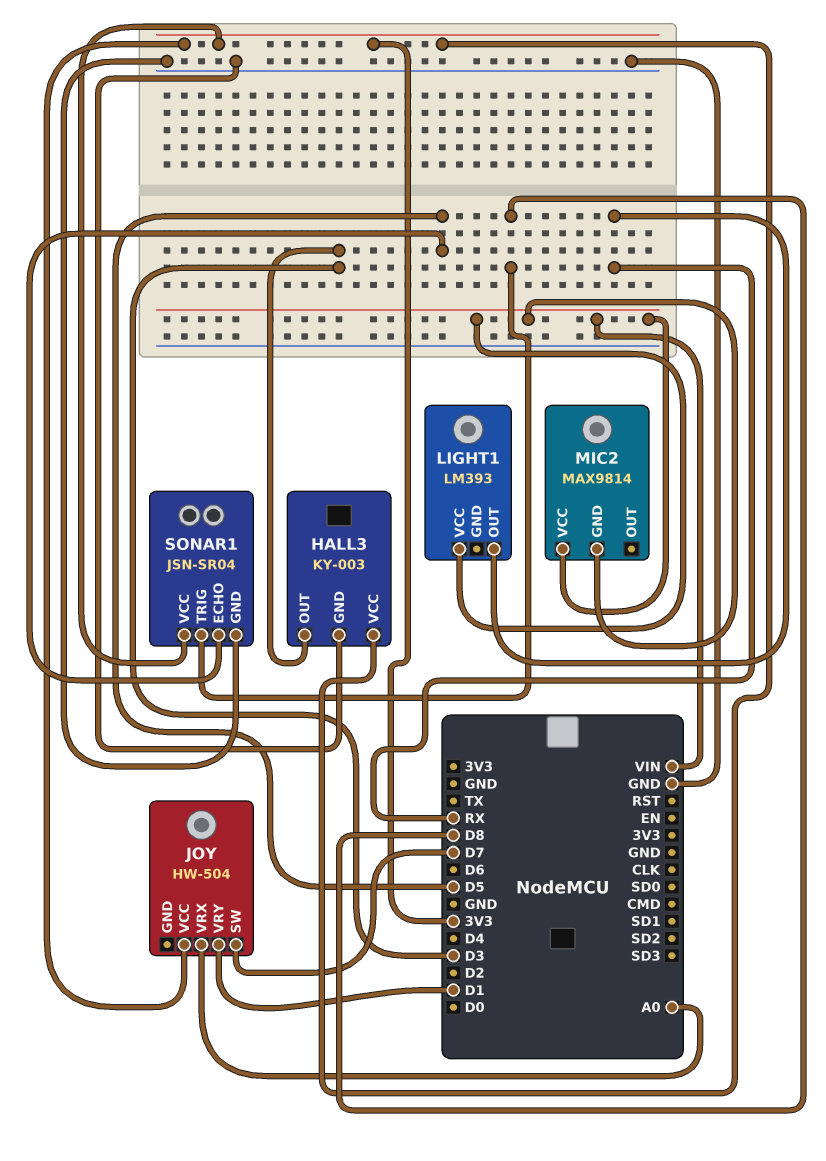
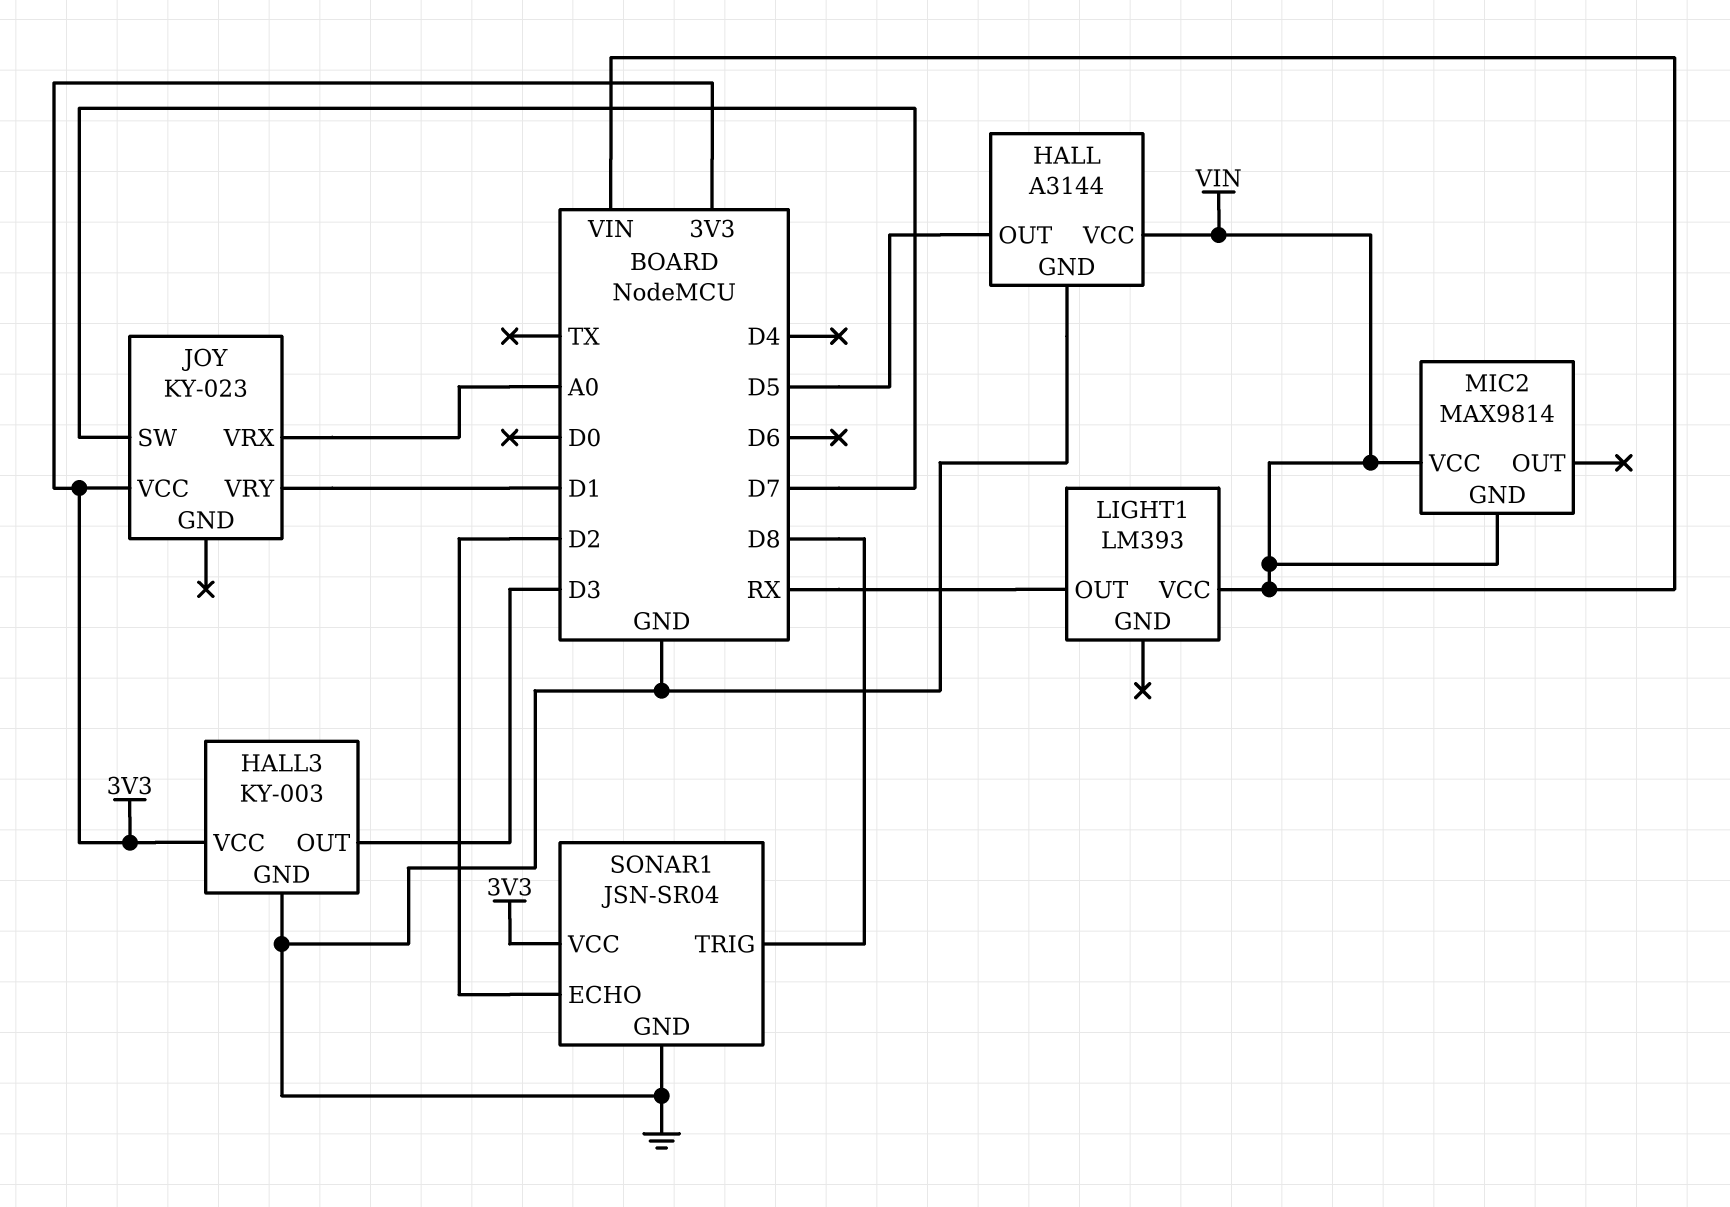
HALL: none -> A3144
HALL pin GND: none -> GND
HALL pin OUT: none -> D5
HALL pin VCC: none -> VIN
JOY: HW-504 -> KY-023
SONAR1 pin ECHO: D5 -> D2

